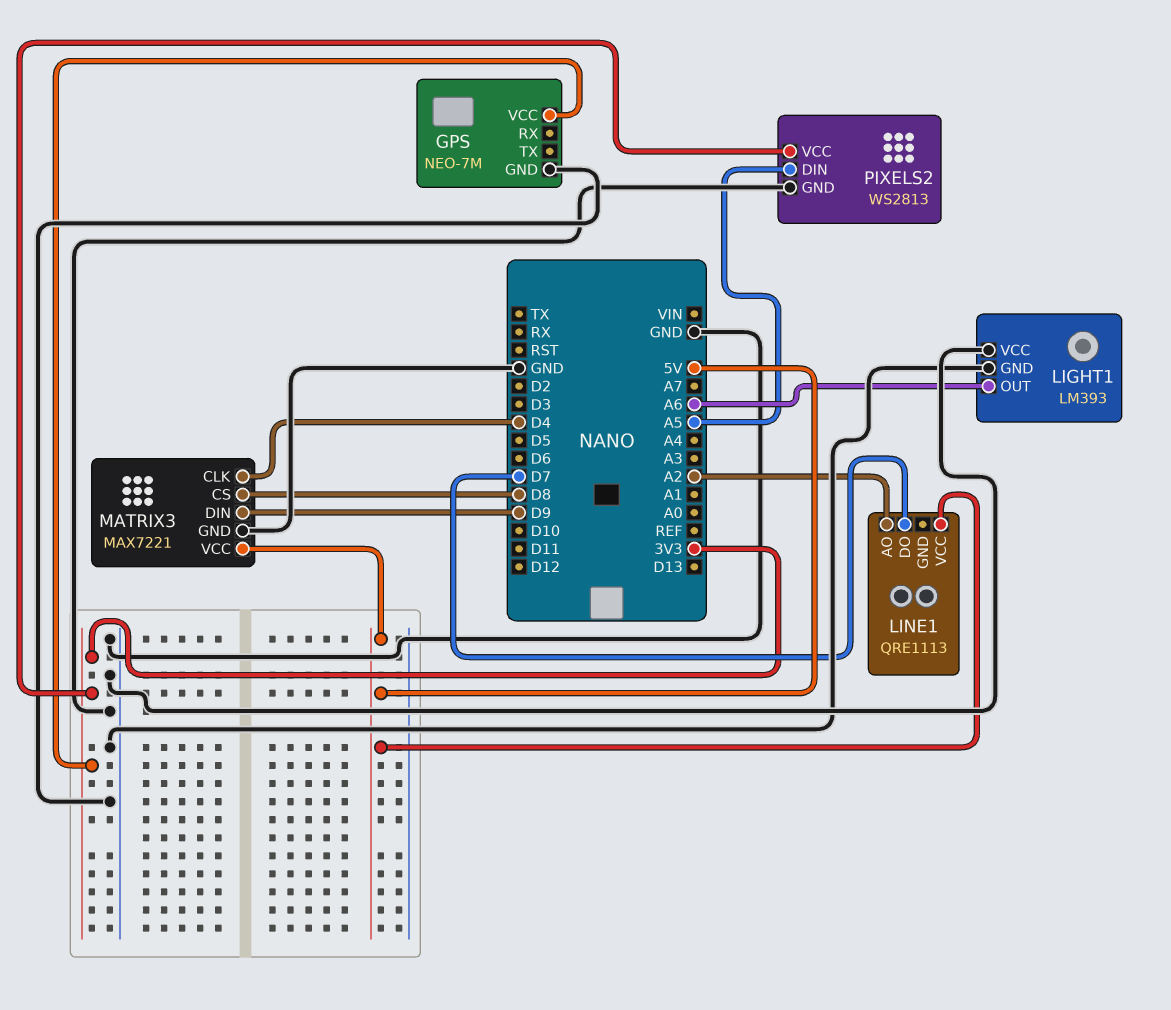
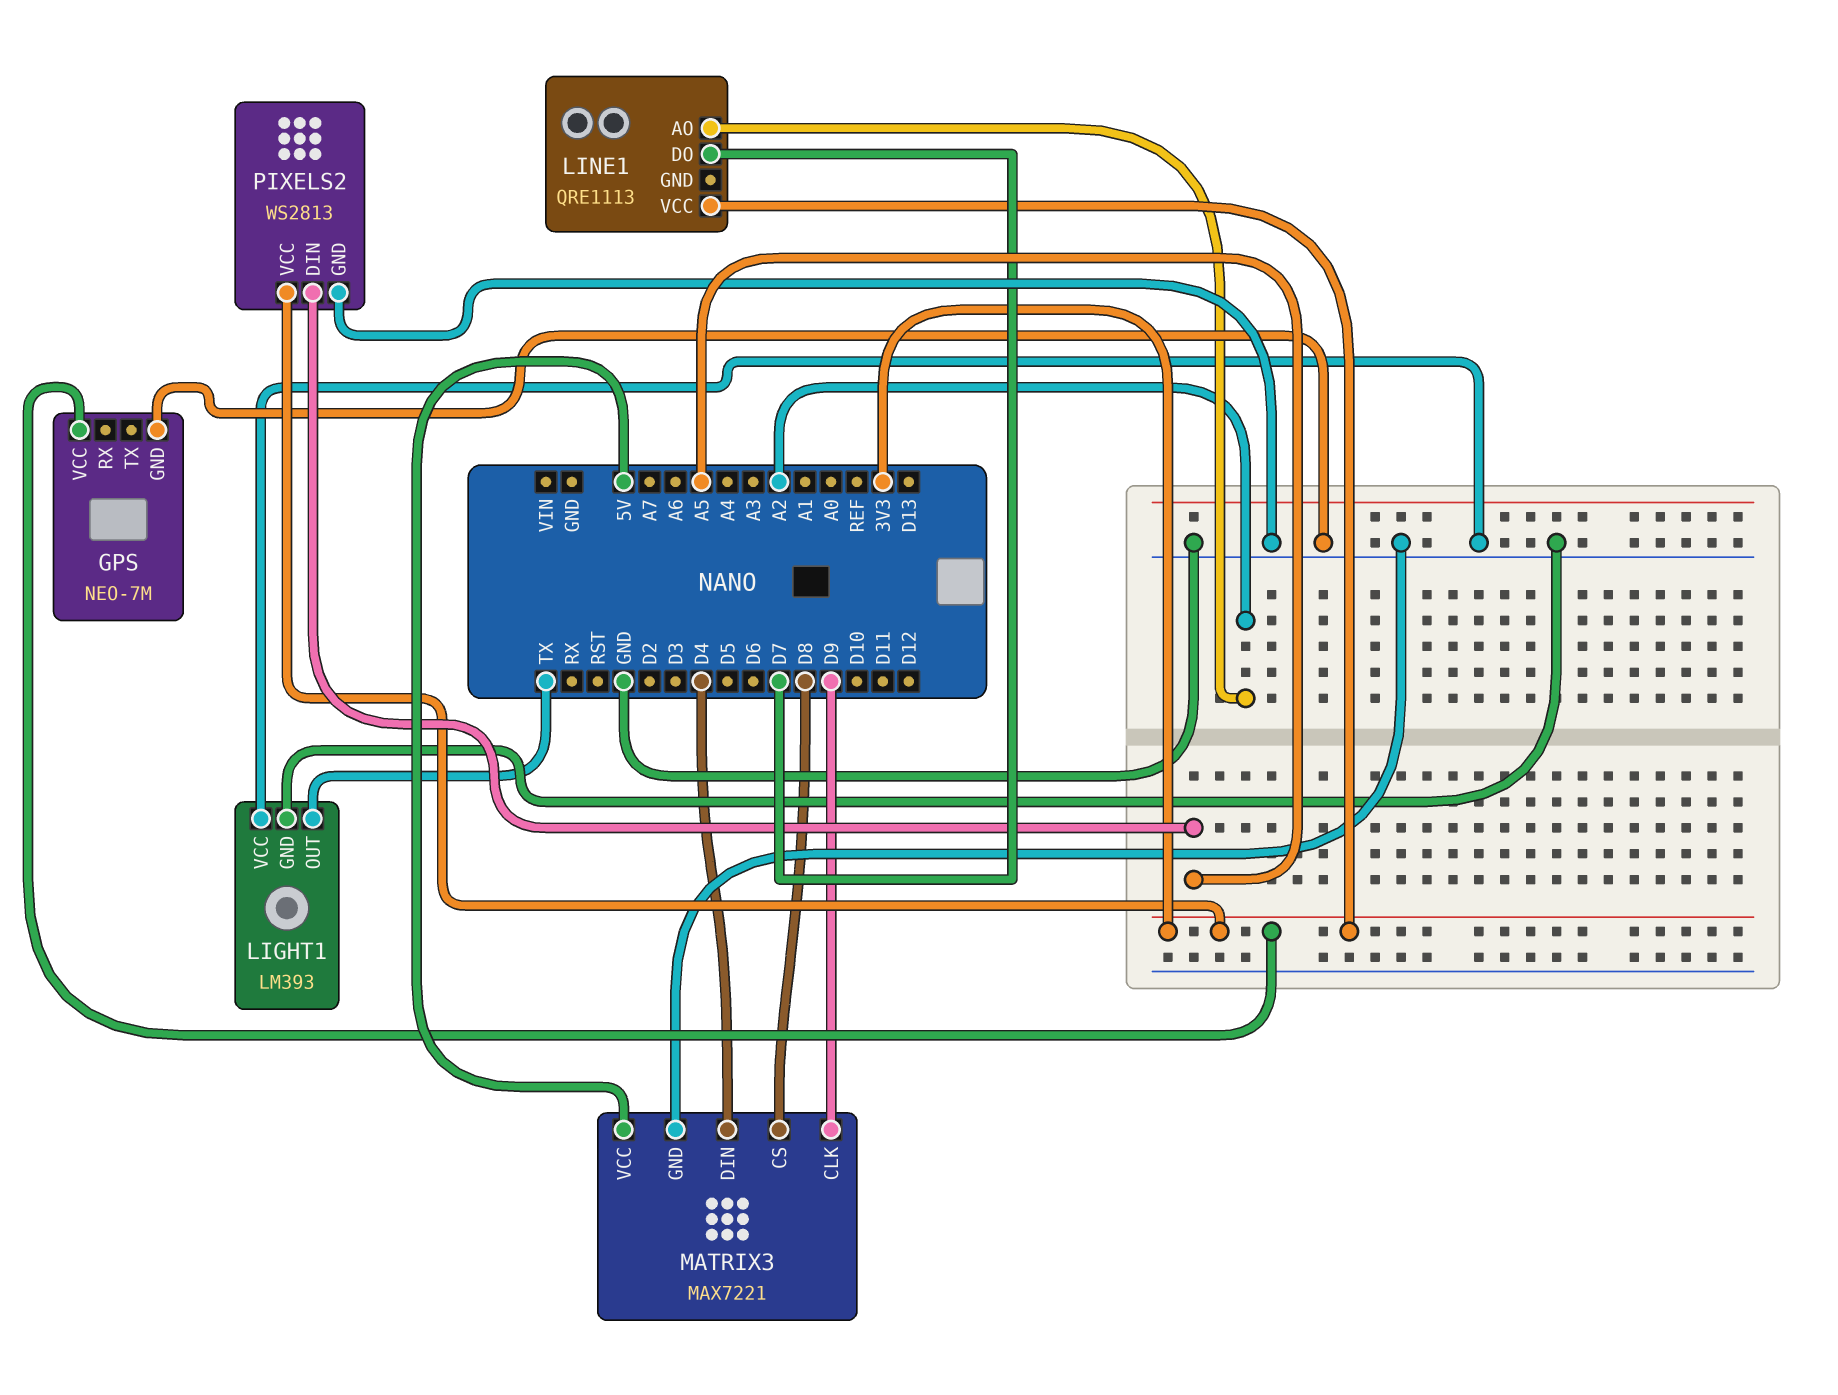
LIGHT1 pin OUT: A6 -> TX
LINE1 pin VCC: 5V -> 3V3
MATRIX3 pin CLK: D4 -> D9
MATRIX3 pin DIN: D9 -> D4

